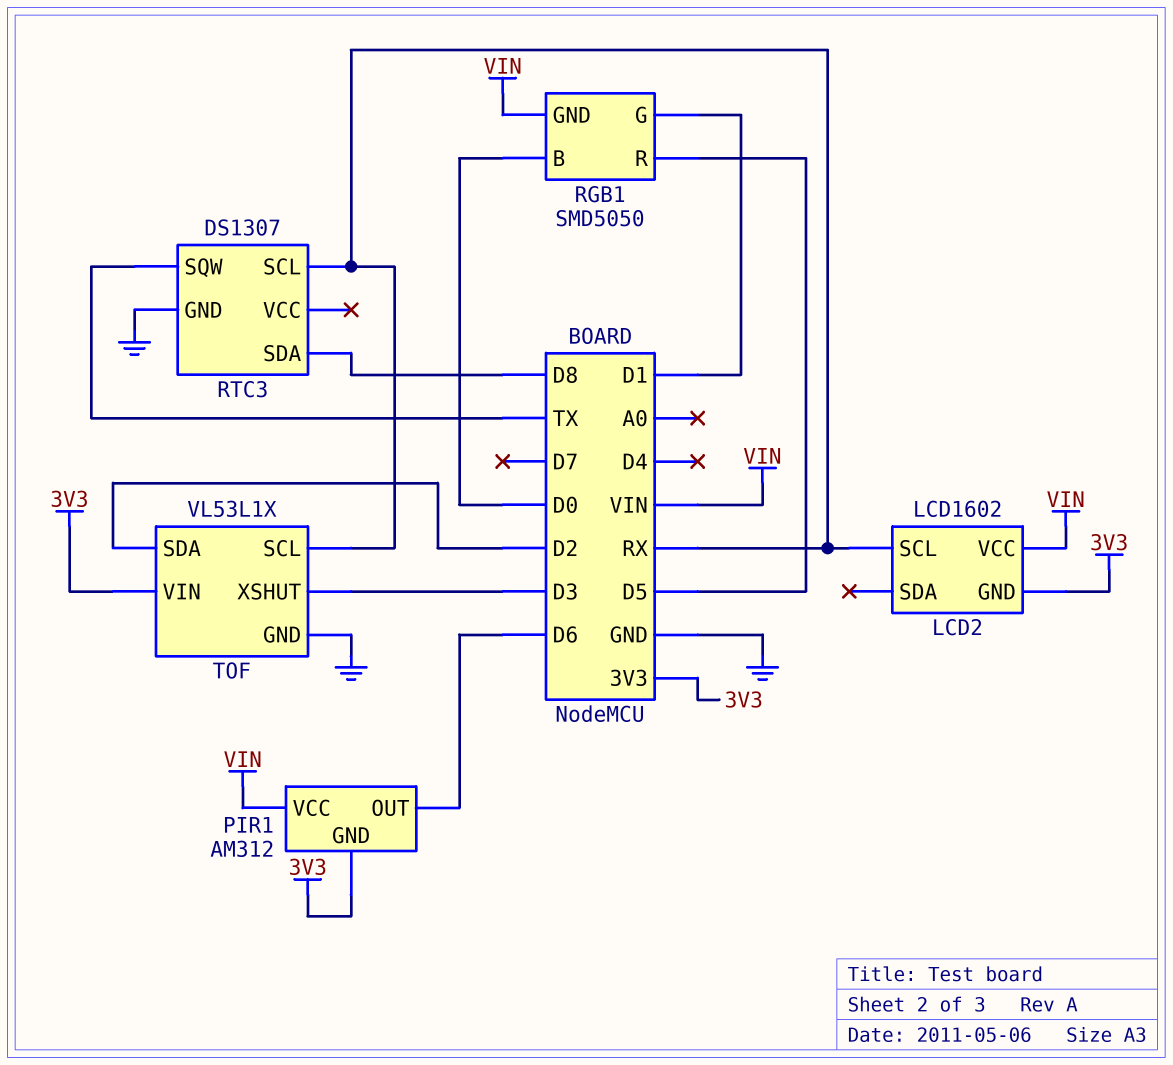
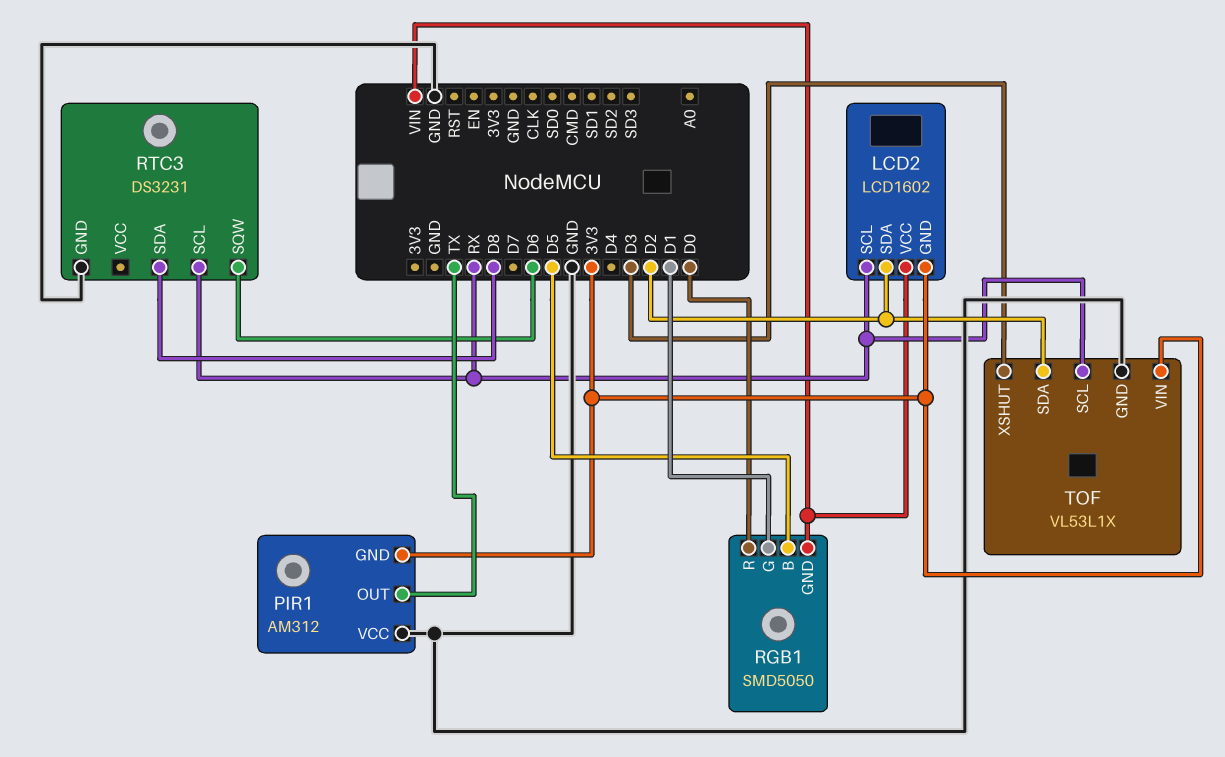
LCD2 pin SDA: none -> D2
PIR1 pin OUT: D6 -> TX
PIR1 pin VCC: VIN -> GND
RGB1 pin B: D0 -> D5
RGB1 pin R: D5 -> D0
RTC3: DS1307 -> DS3231
RTC3 pin SQW: TX -> D6

